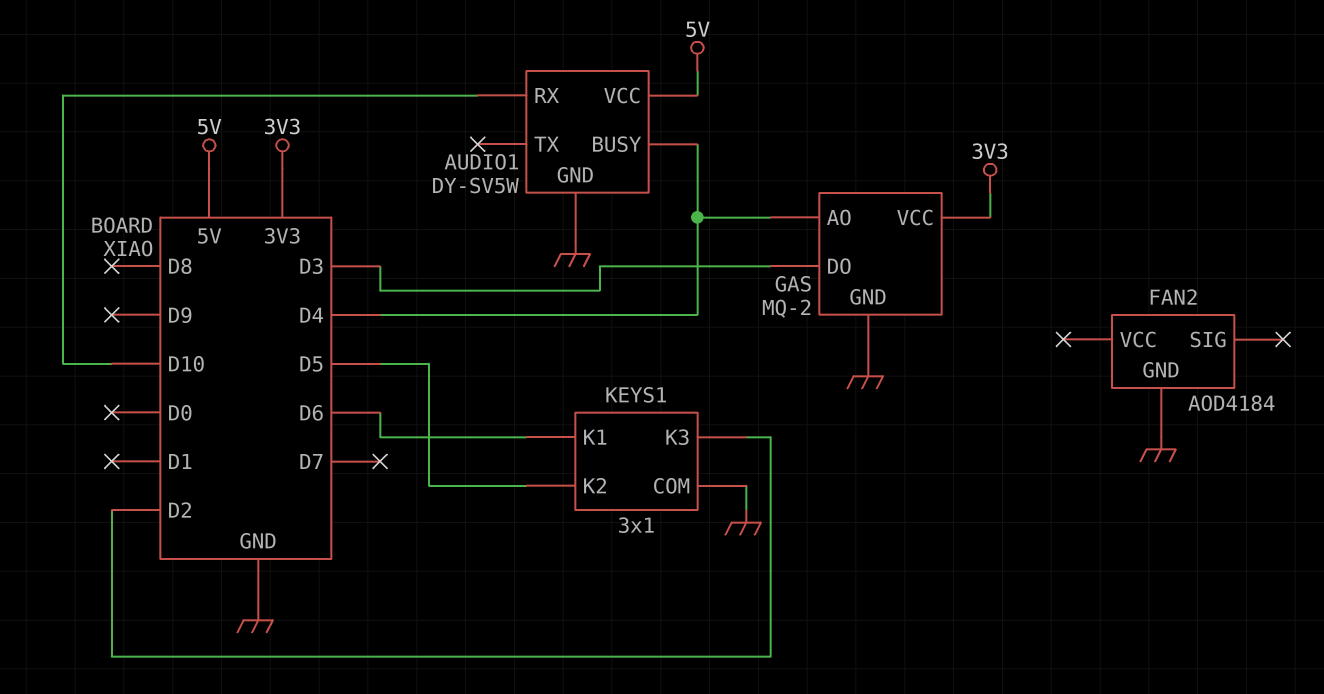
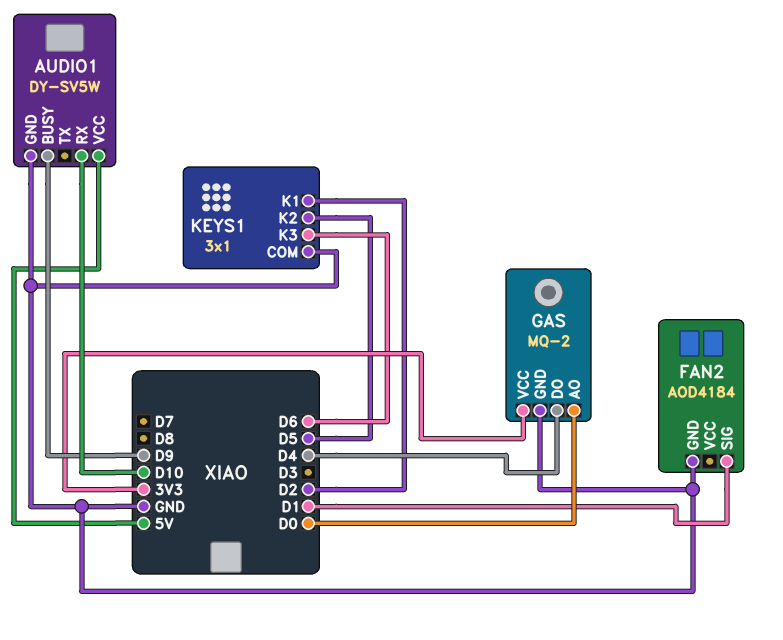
AUDIO1 pin BUSY: D4 -> D9
FAN2 pin SIG: none -> D1
GAS pin AO: D4 -> D0
GAS pin DO: D3 -> D4
KEYS1 pin K1: D6 -> D2
KEYS1 pin K3: D2 -> D6

